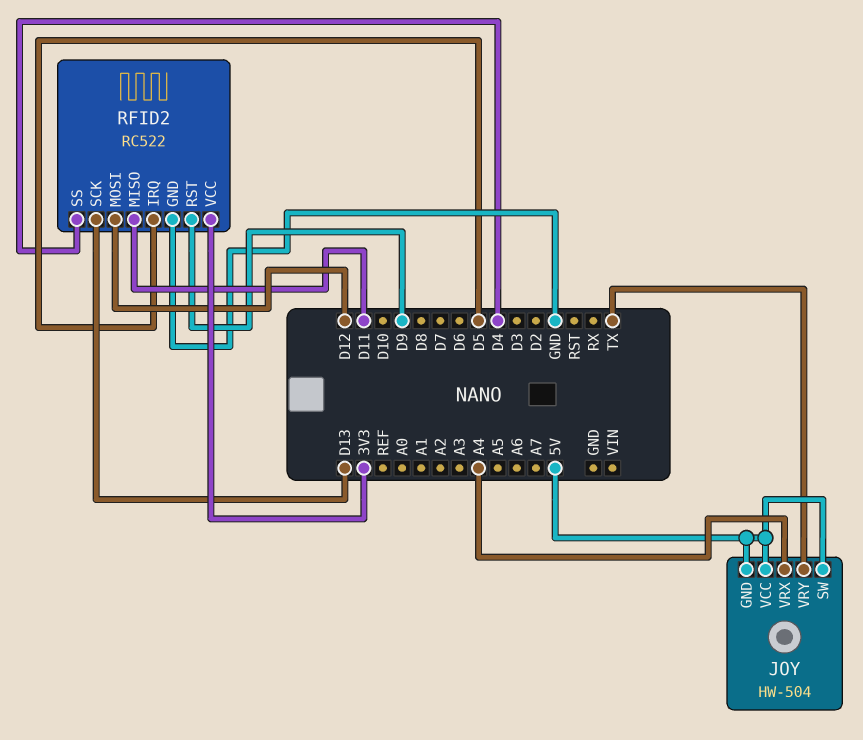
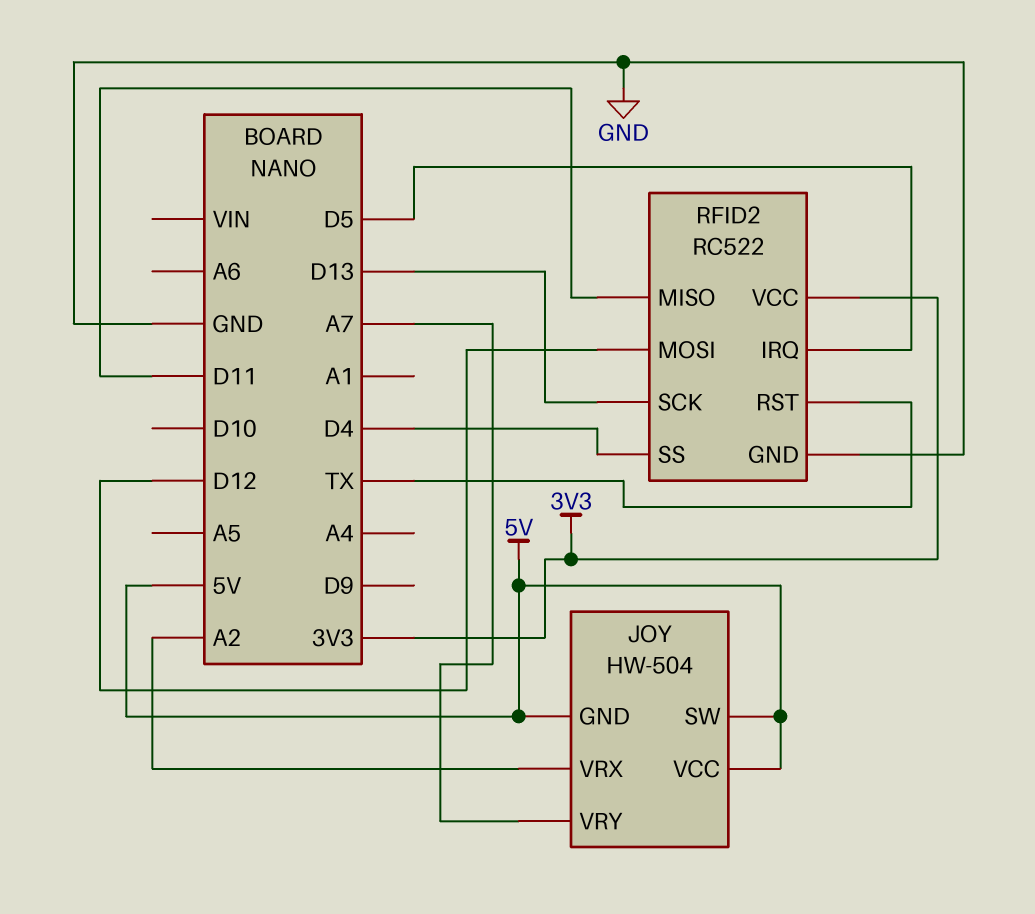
JOY pin VRX: A4 -> A2
JOY pin VRY: TX -> A7
RFID2 pin RST: D9 -> TX

